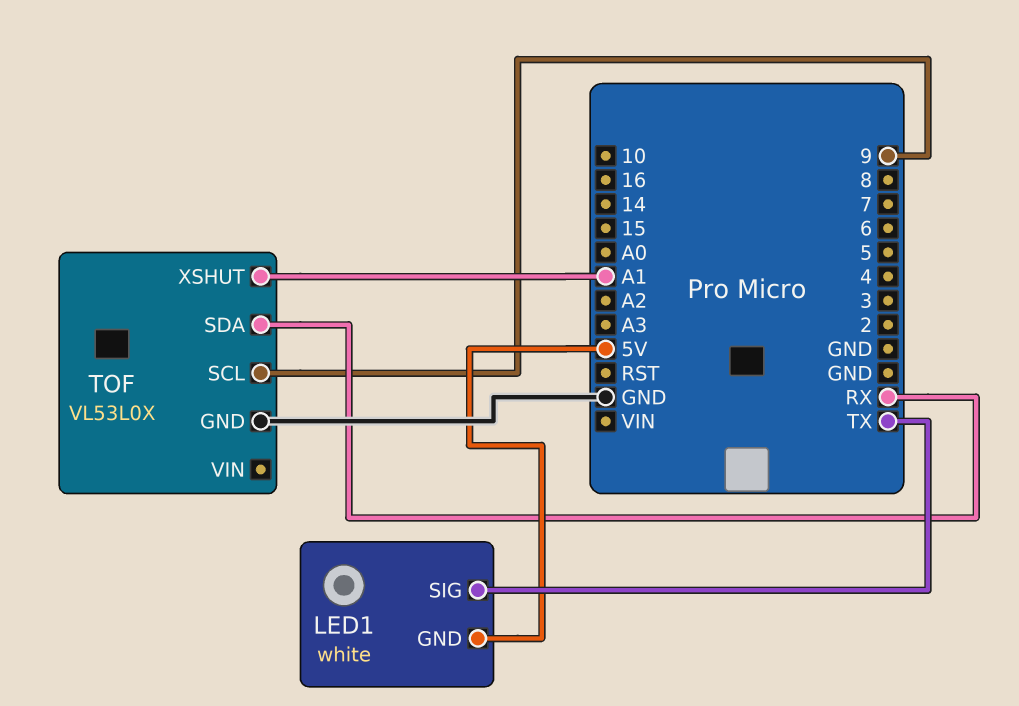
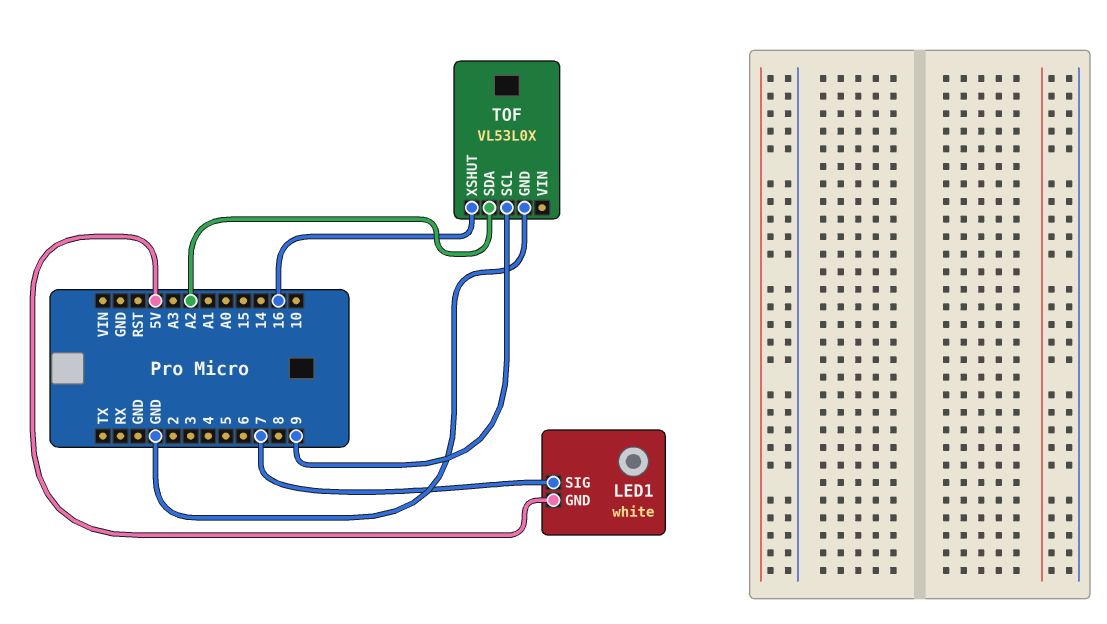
LED1 pin SIG: TX -> 7
TOF pin SDA: RX -> A2
TOF pin XSHUT: A1 -> 16

